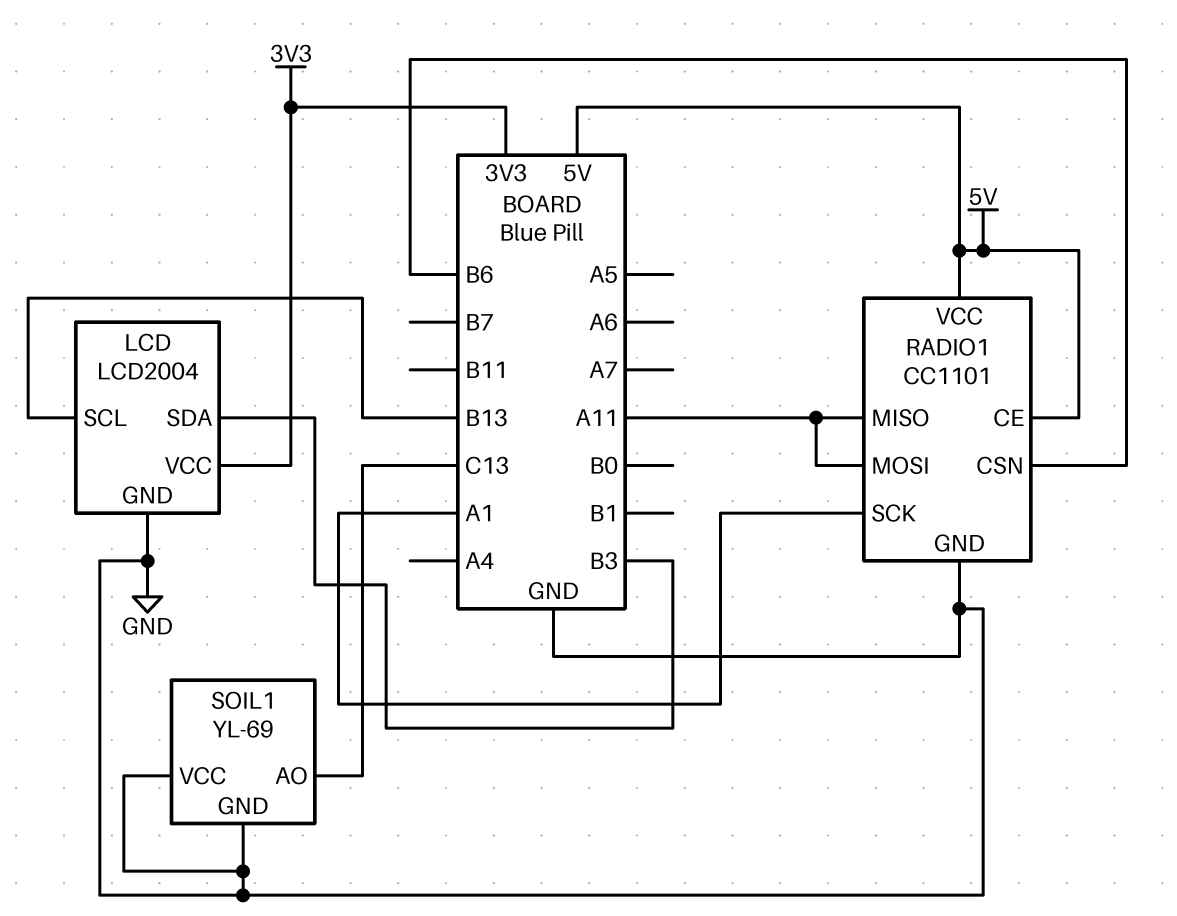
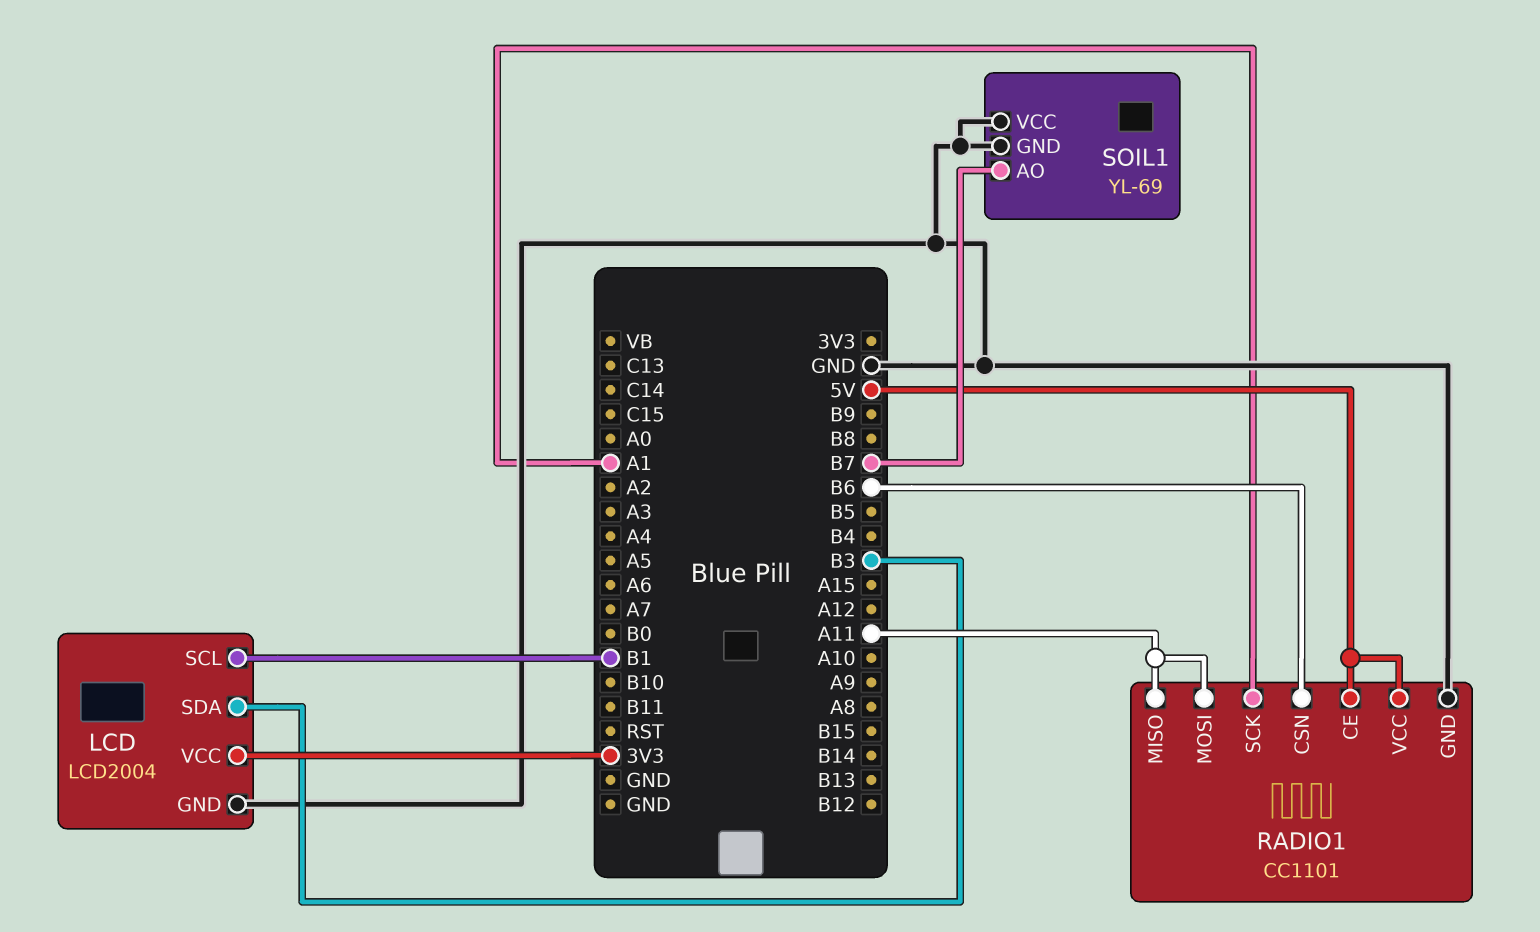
LCD pin SCL: B13 -> B1
SOIL1 pin AO: C13 -> B7

